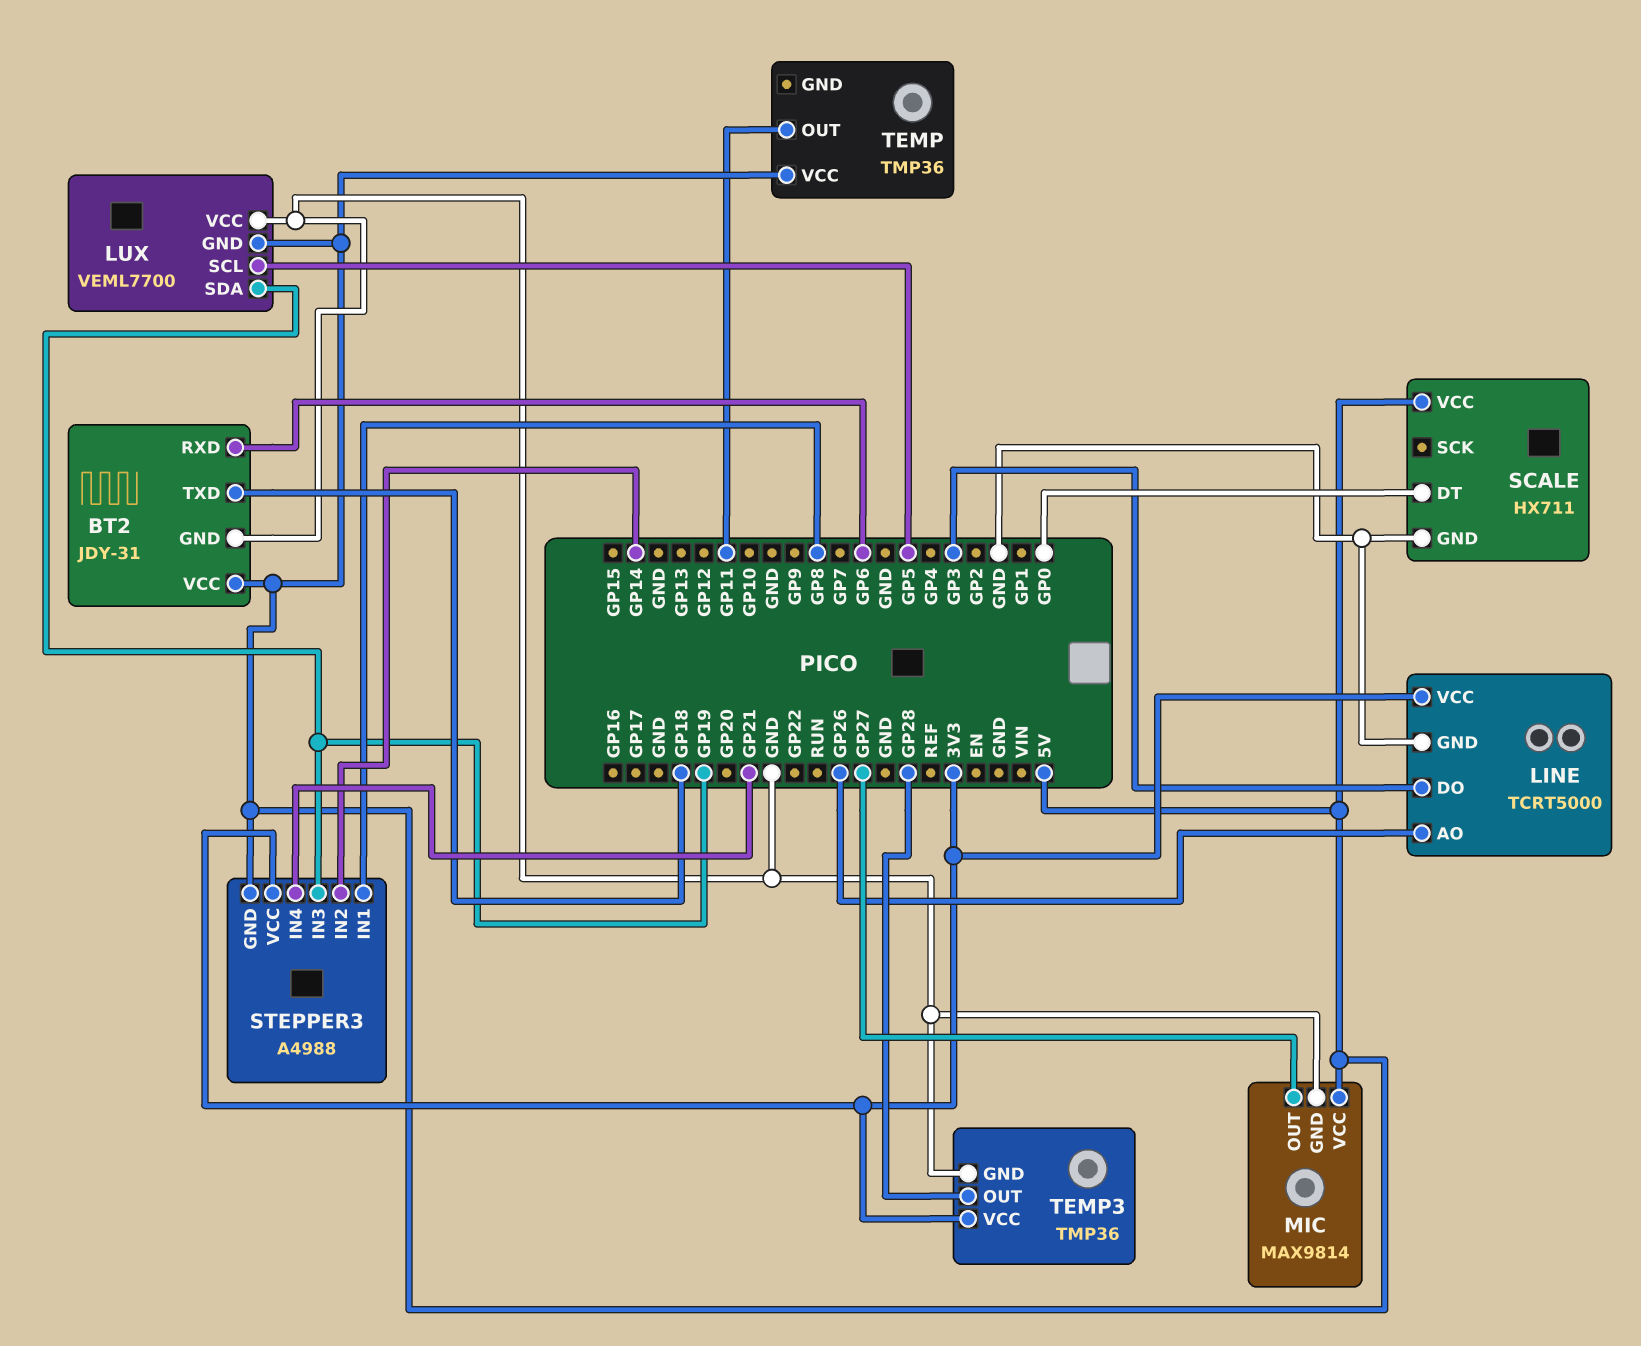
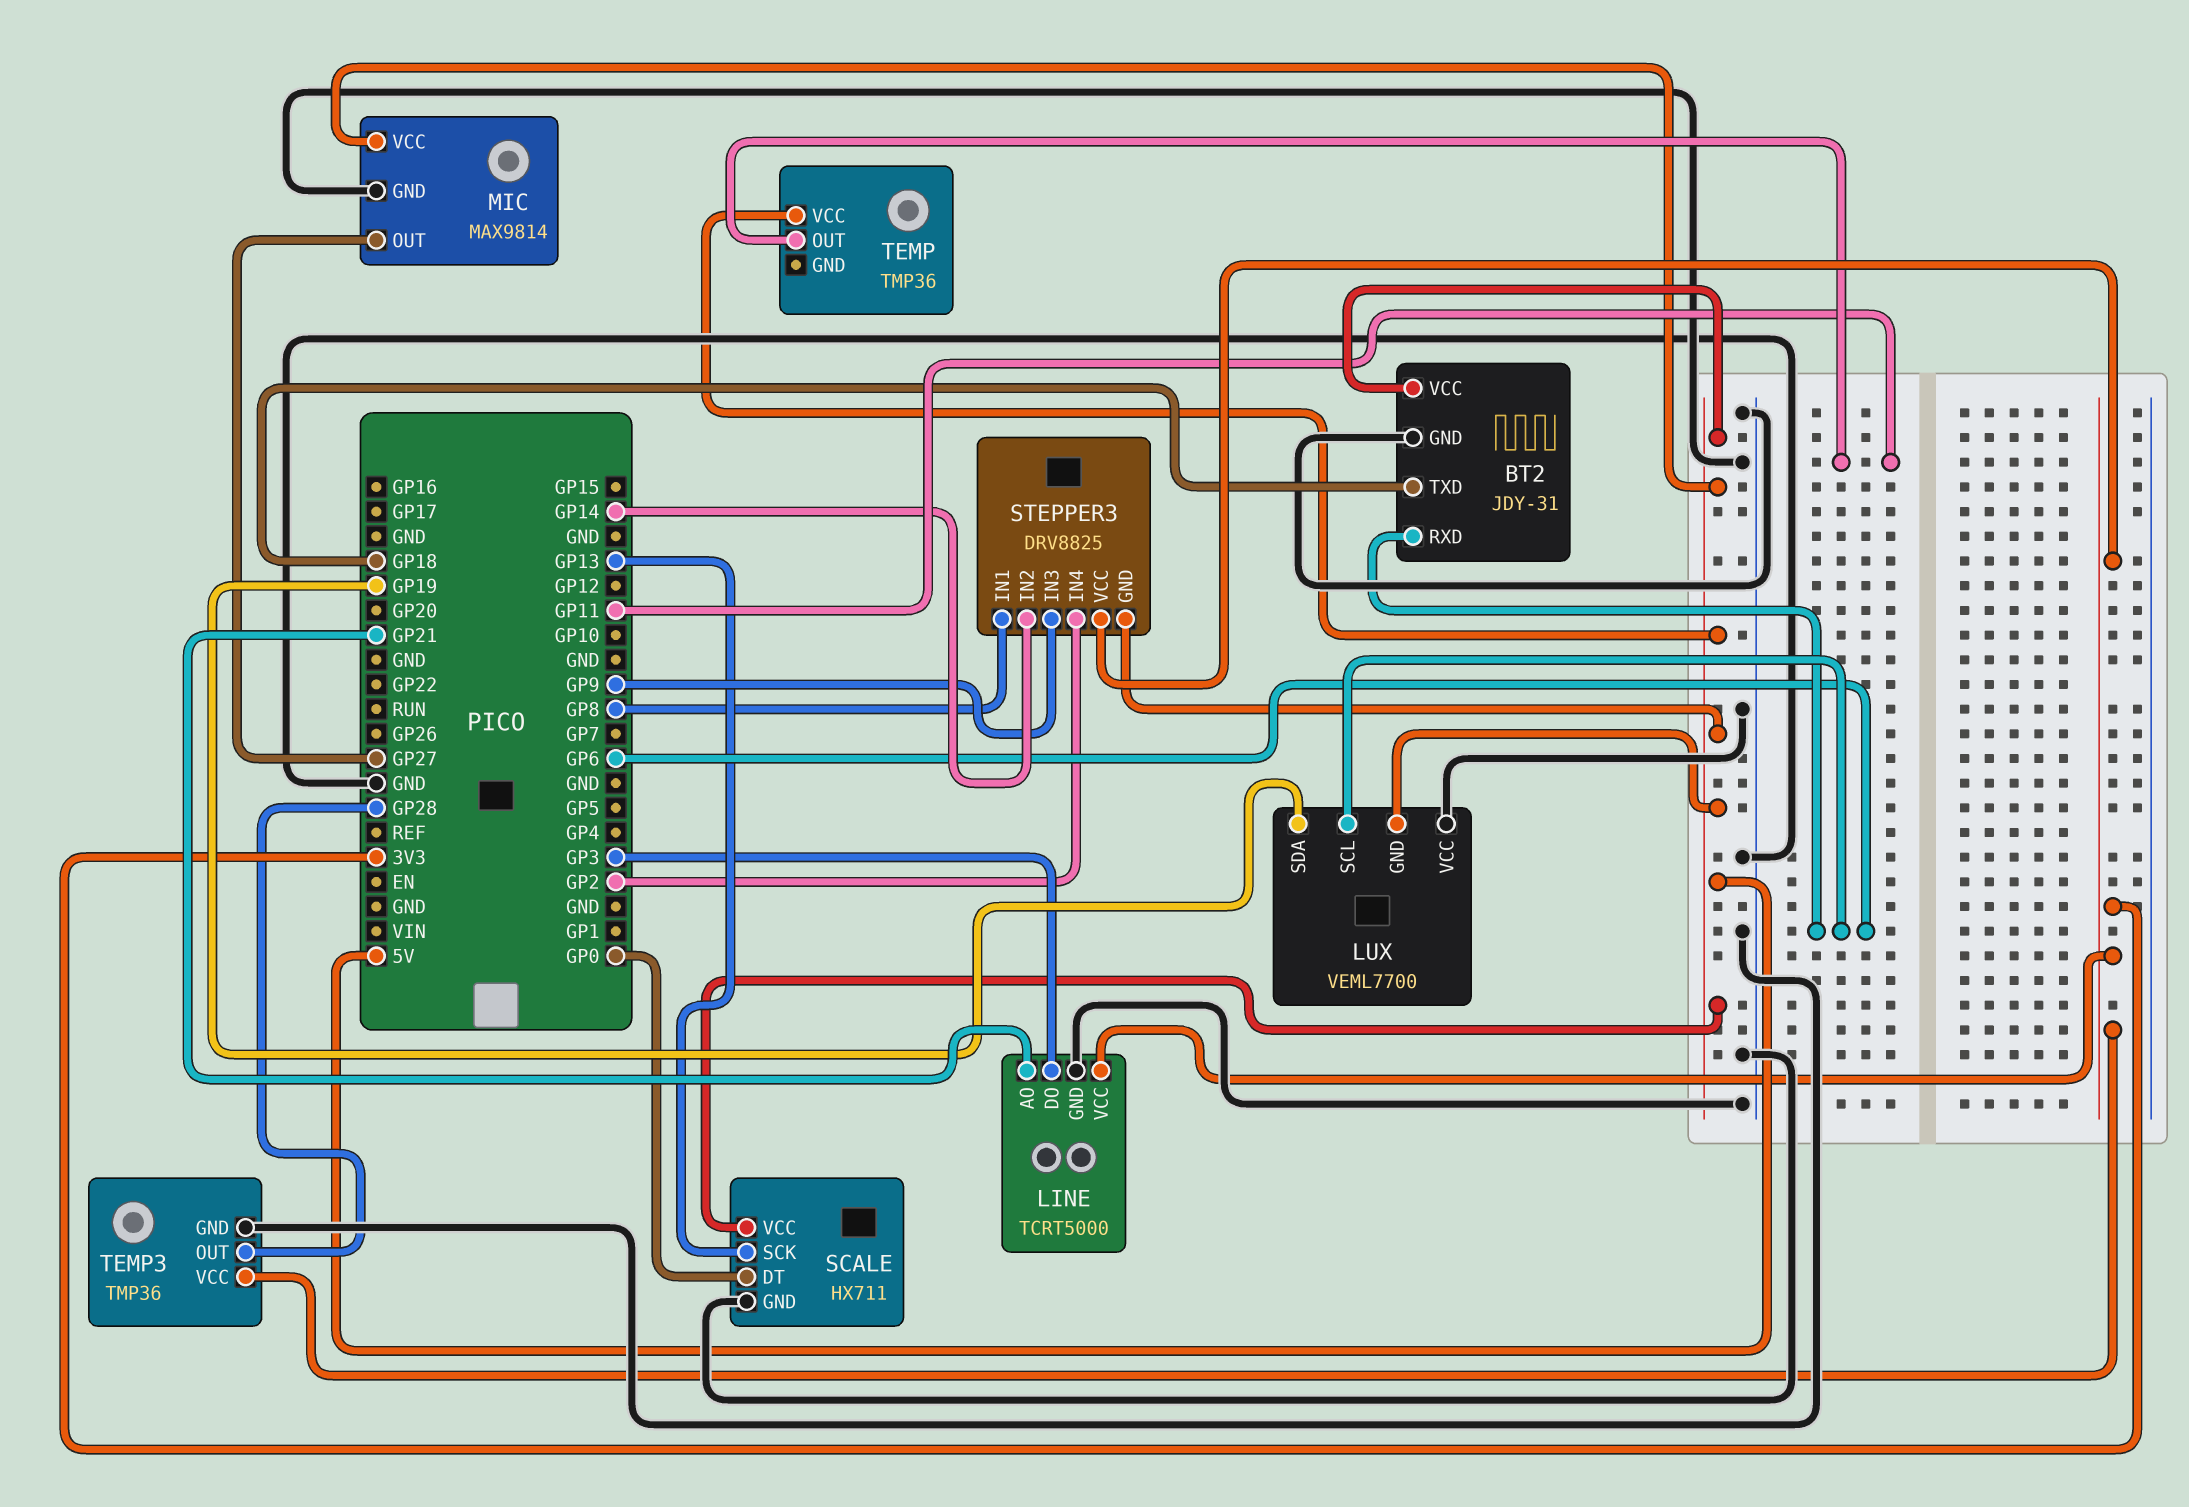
LINE pin AO: GP26 -> GP21
LUX pin SCL: GP5 -> GP6
SCALE pin SCK: none -> GP13
STEPPER3: A4988 -> DRV8825
STEPPER3 pin IN3: GP19 -> GP9
STEPPER3 pin IN4: GP21 -> GP2

